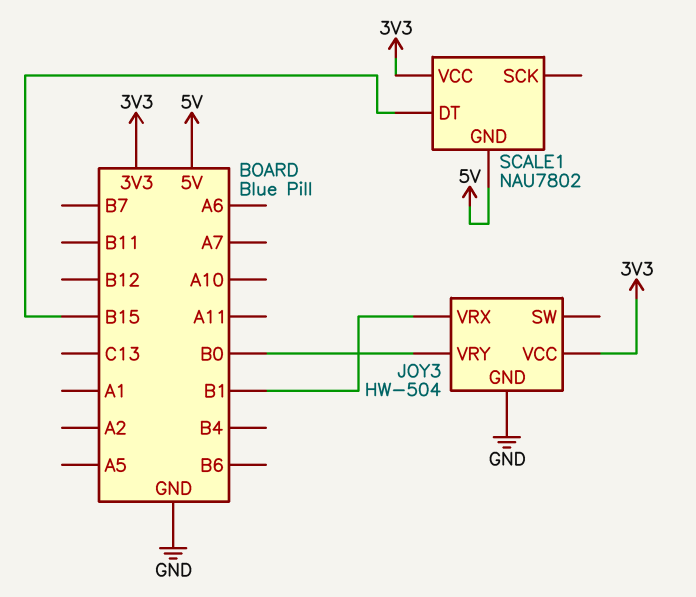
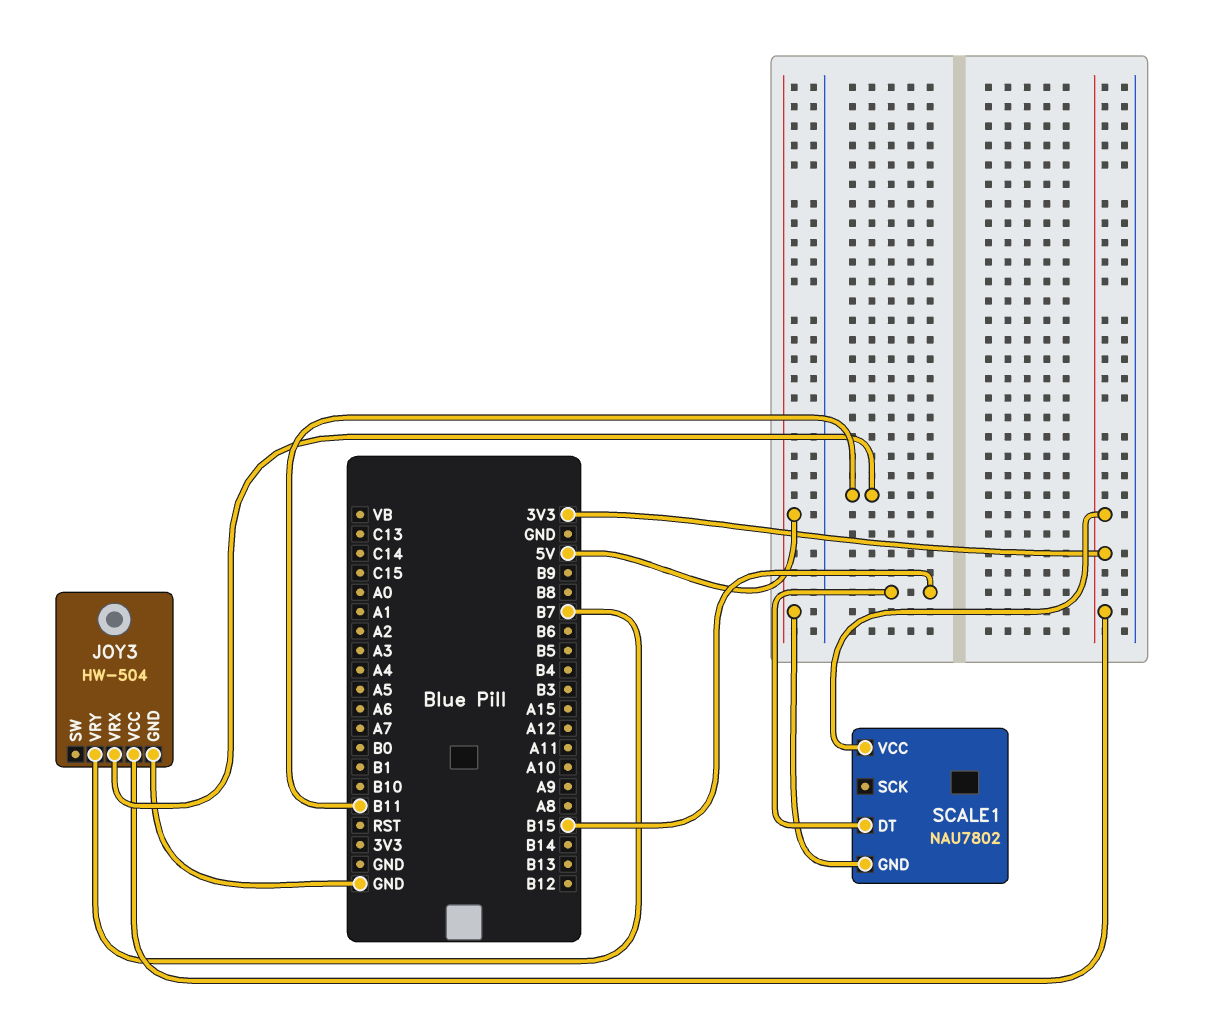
JOY3 pin VRX: B1 -> B11
JOY3 pin VRY: B0 -> B7

